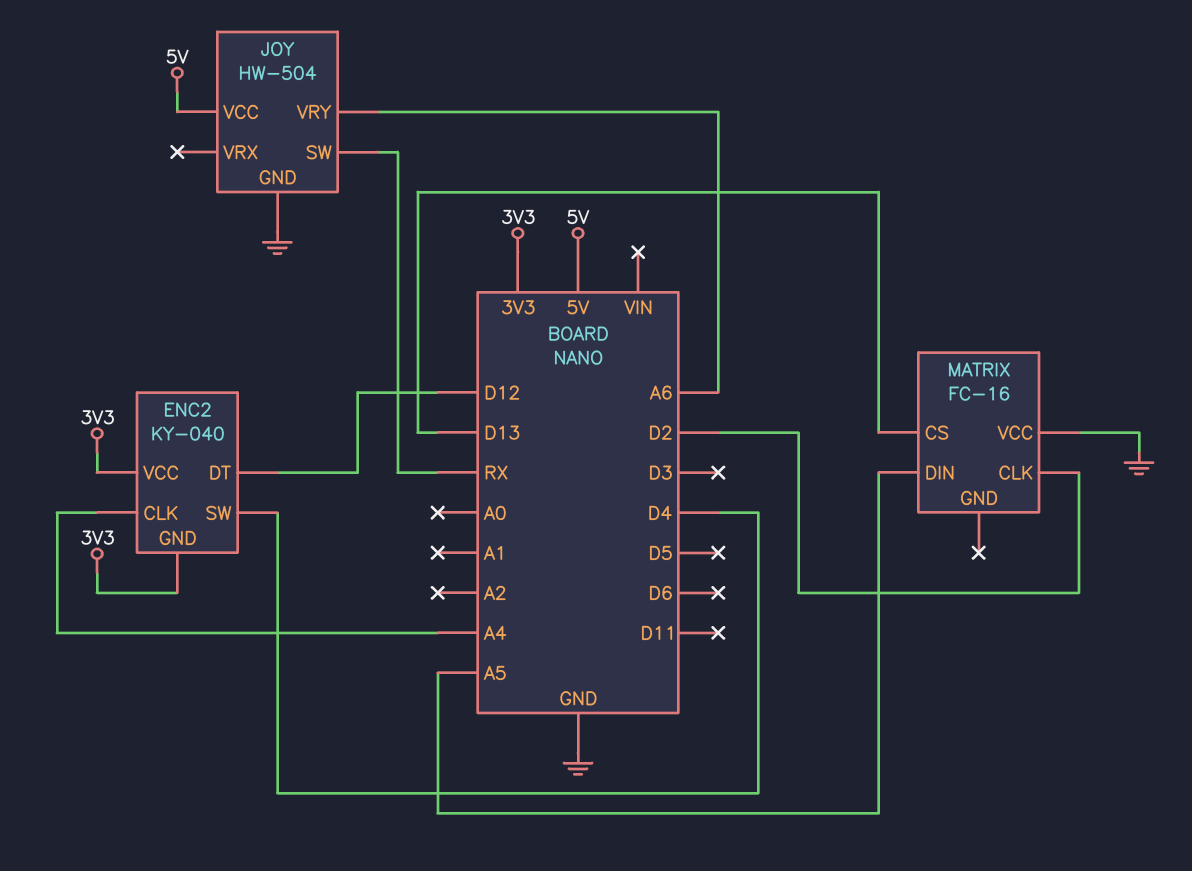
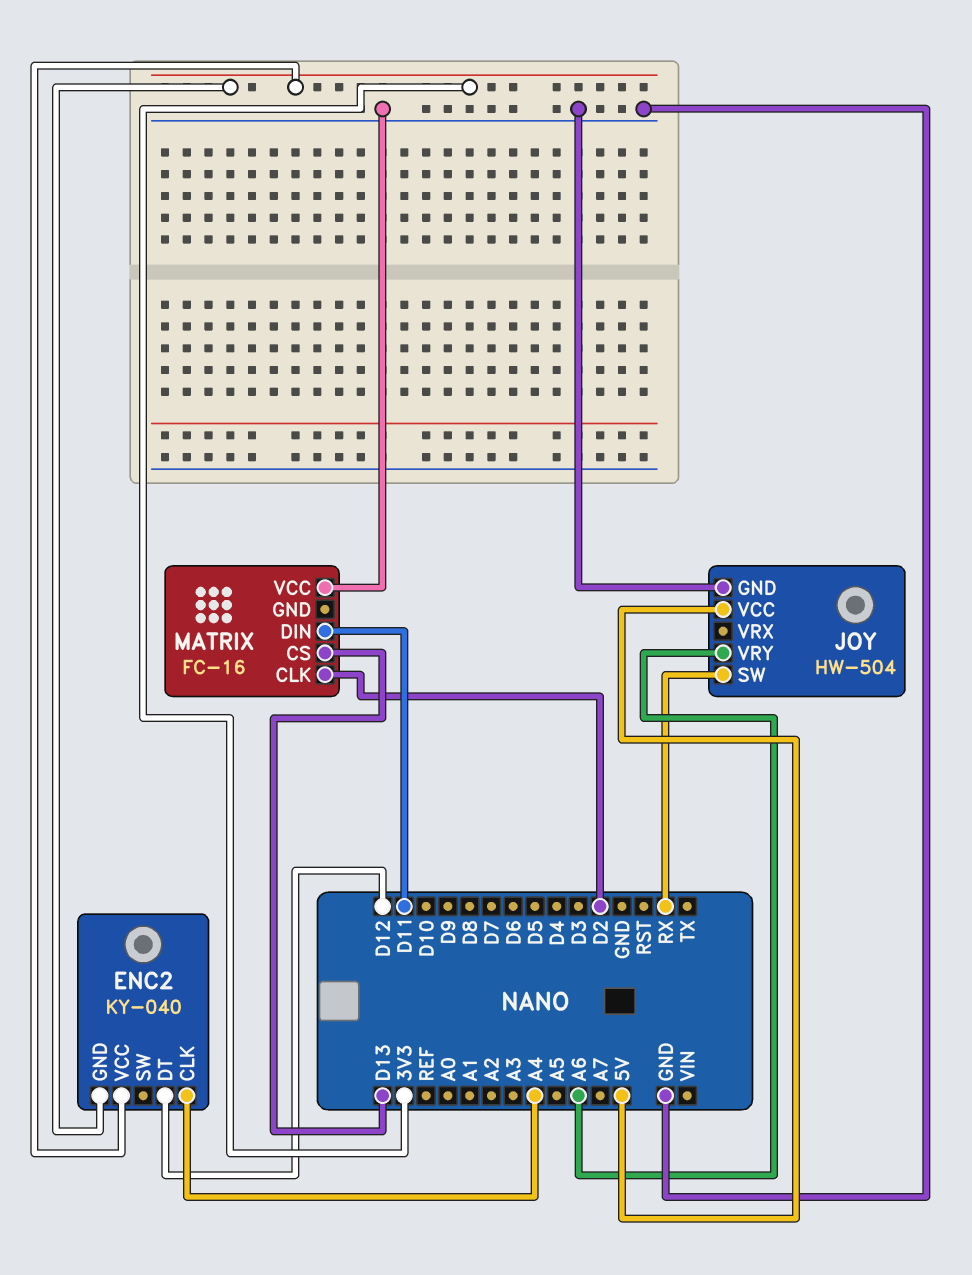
ENC2 pin SW: D4 -> none
MATRIX pin DIN: A5 -> D11

